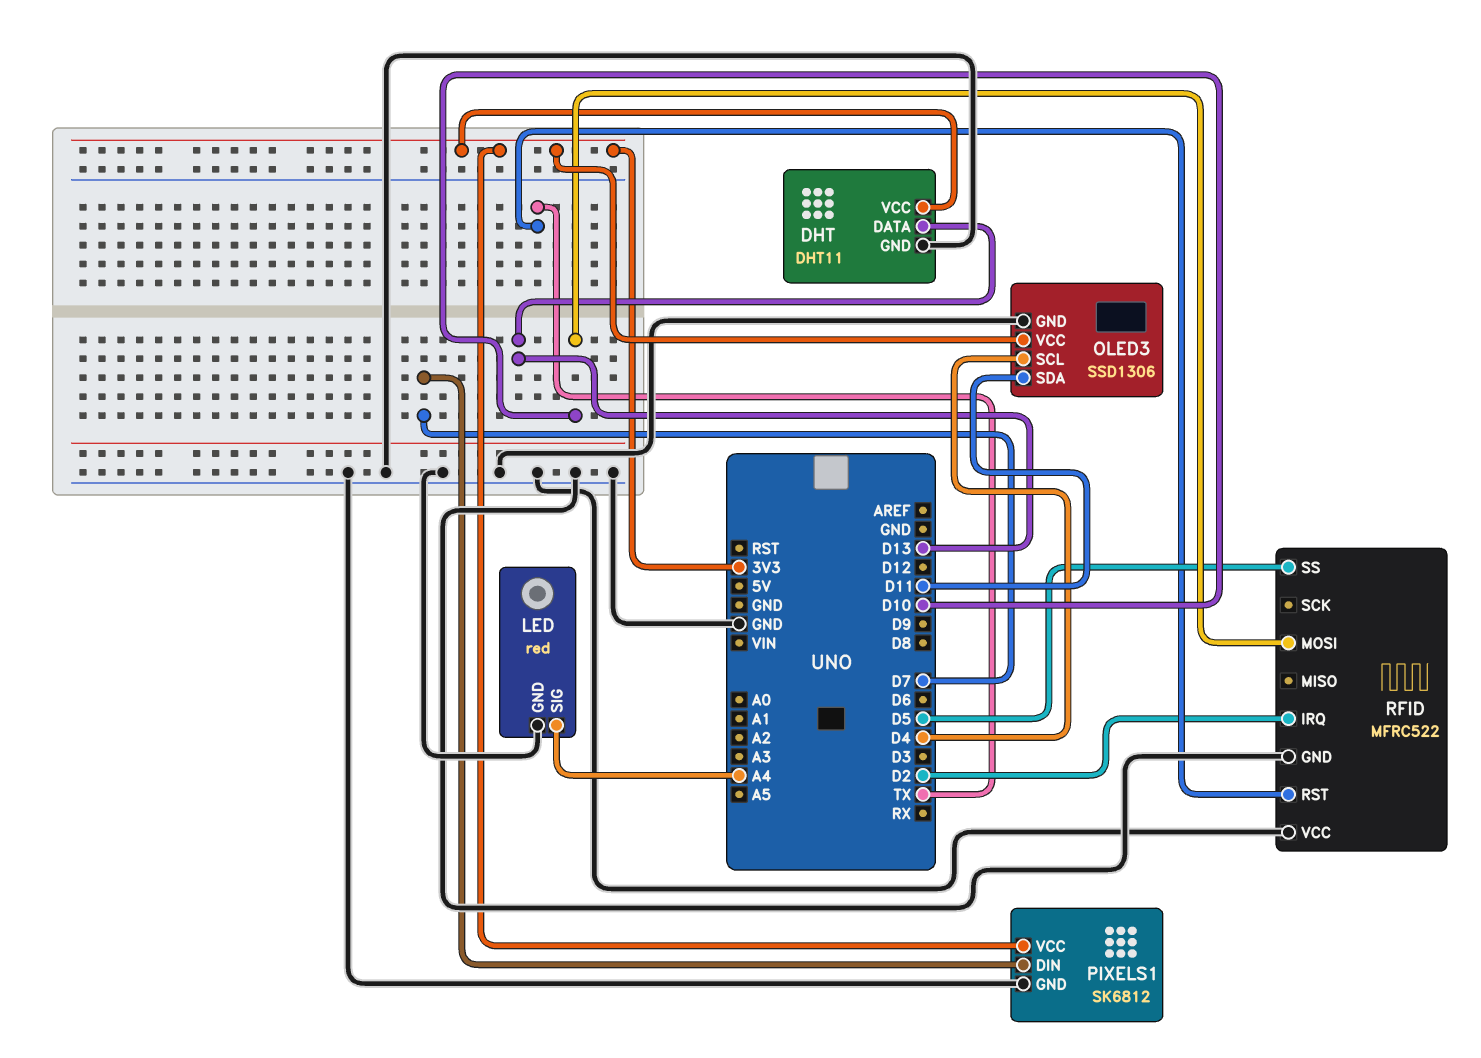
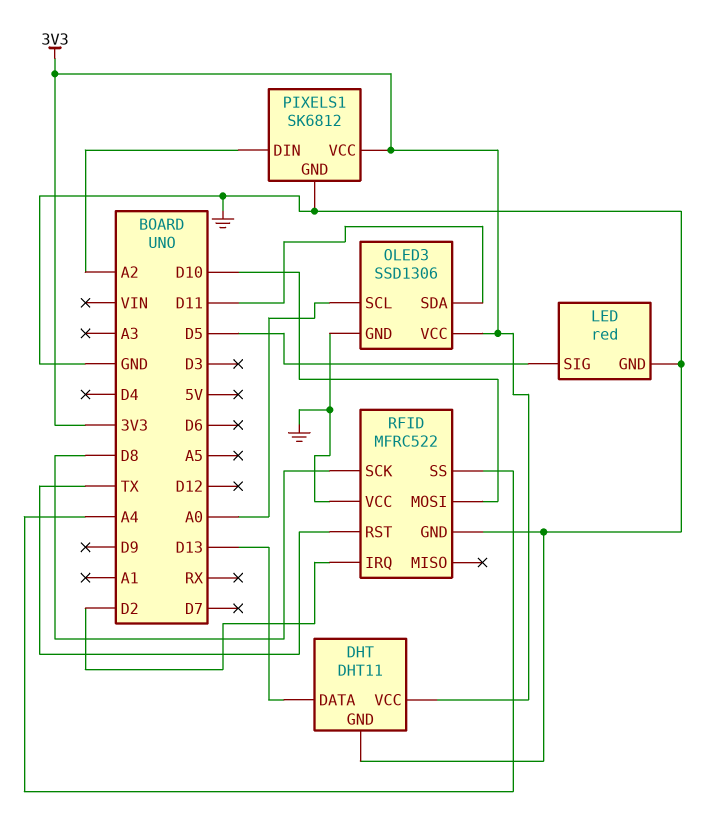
LED pin SIG: A4 -> D5
OLED3 pin SCL: D4 -> A0
PIXELS1 pin DIN: D7 -> A2
RFID pin SCK: none -> D8
RFID pin SS: D5 -> A4

